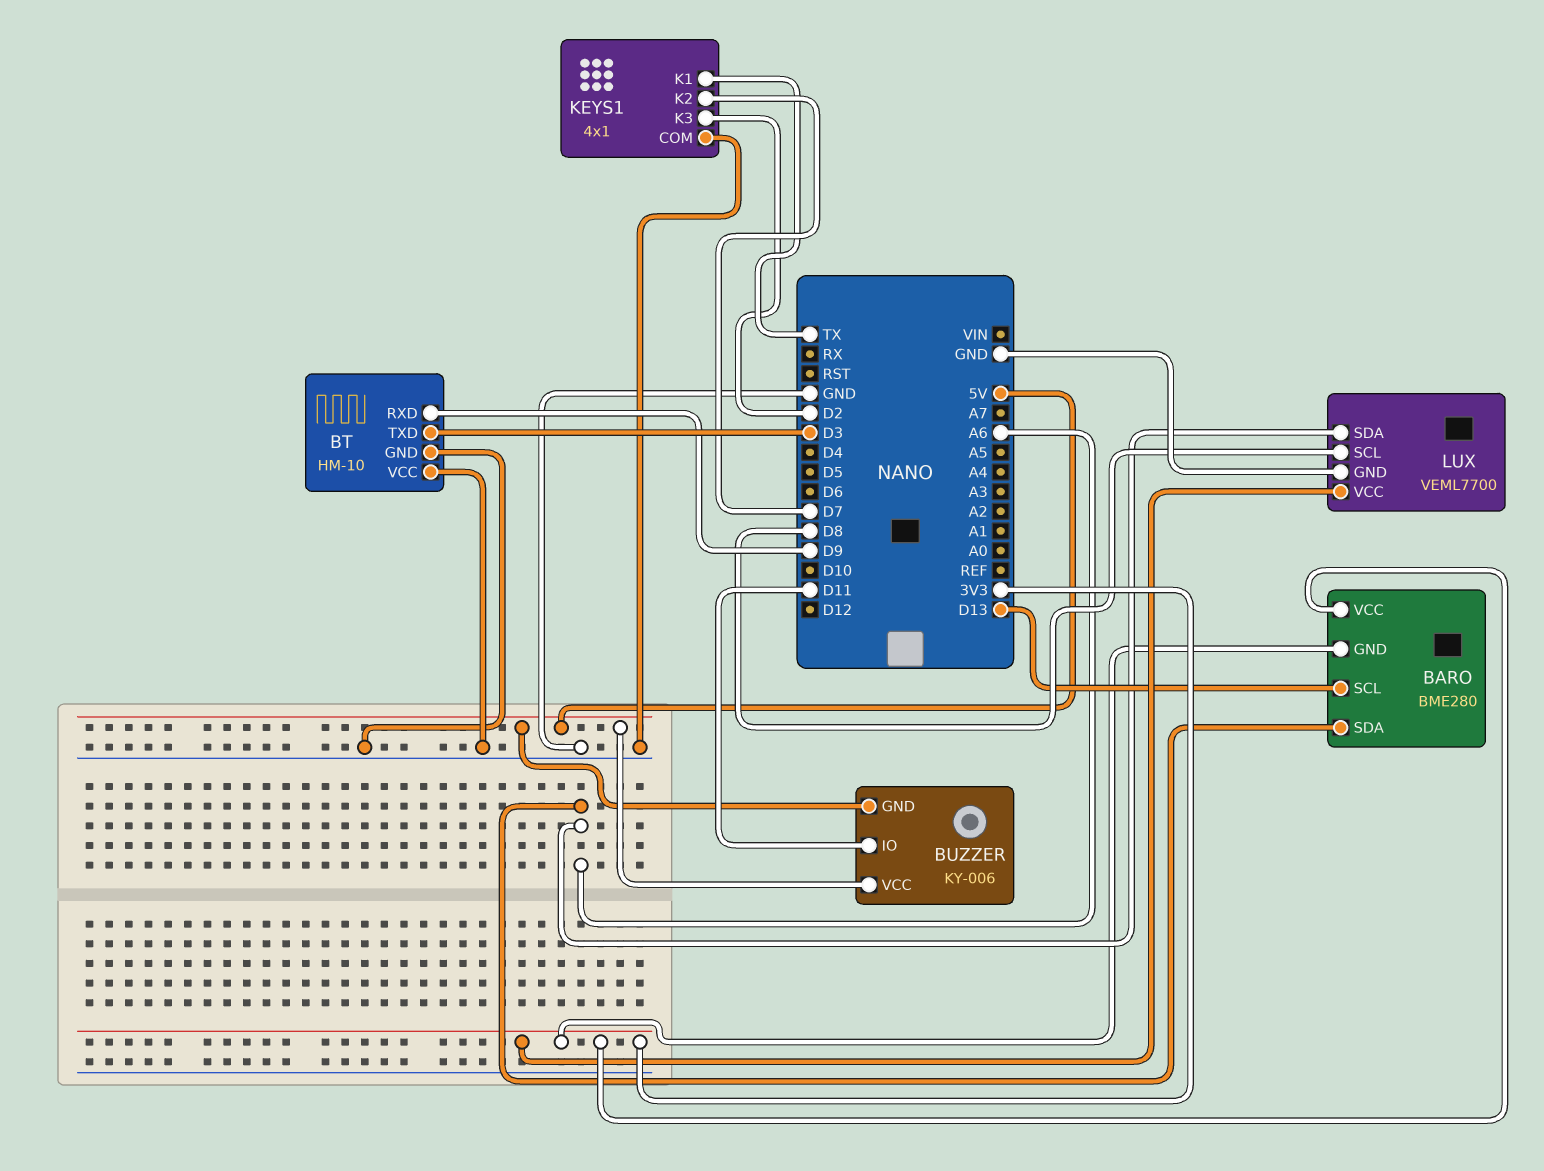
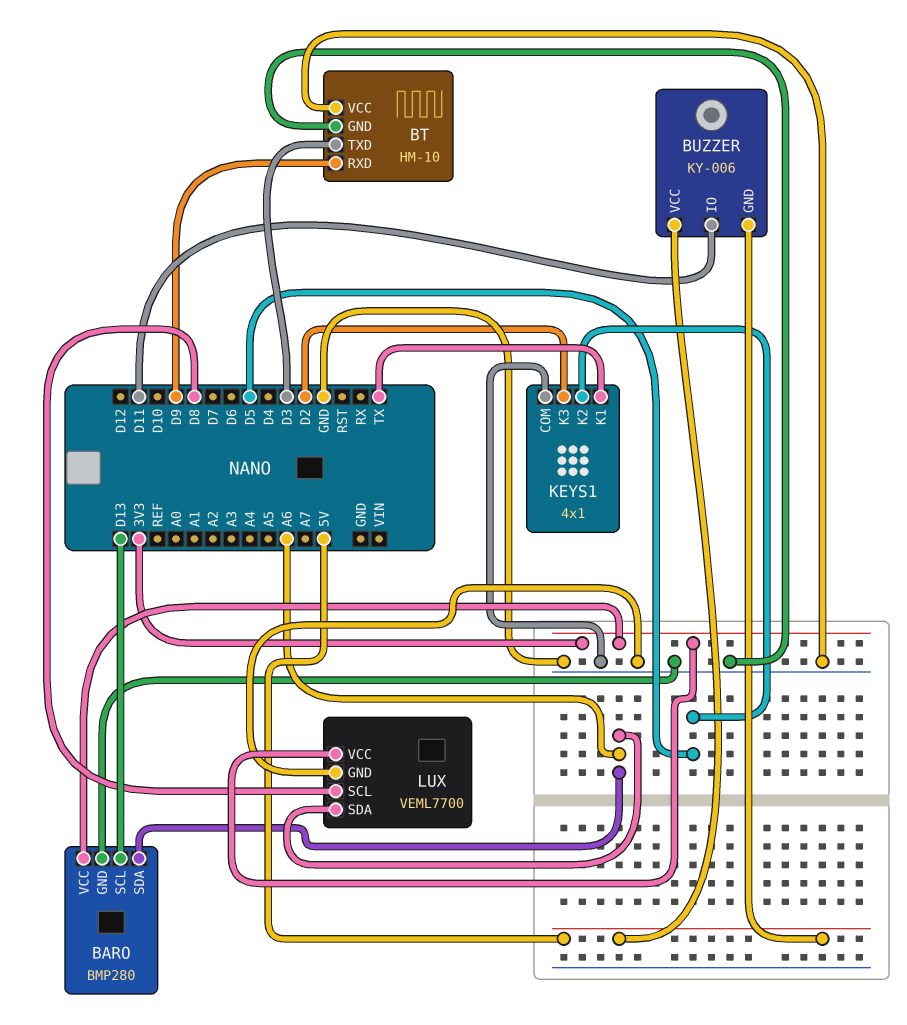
BARO: BME280 -> BMP280
BARO pin GND: 3V3 -> GND
KEYS1 pin K2: D7 -> D5

